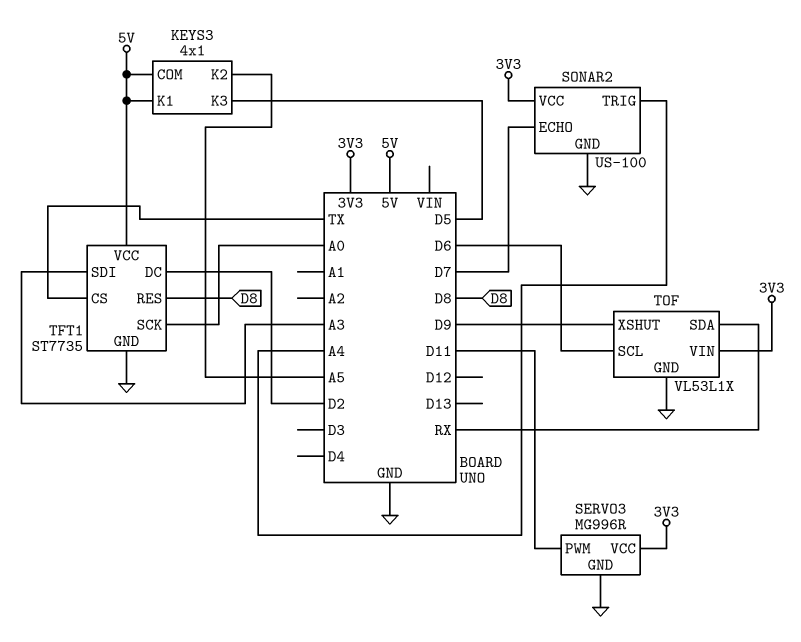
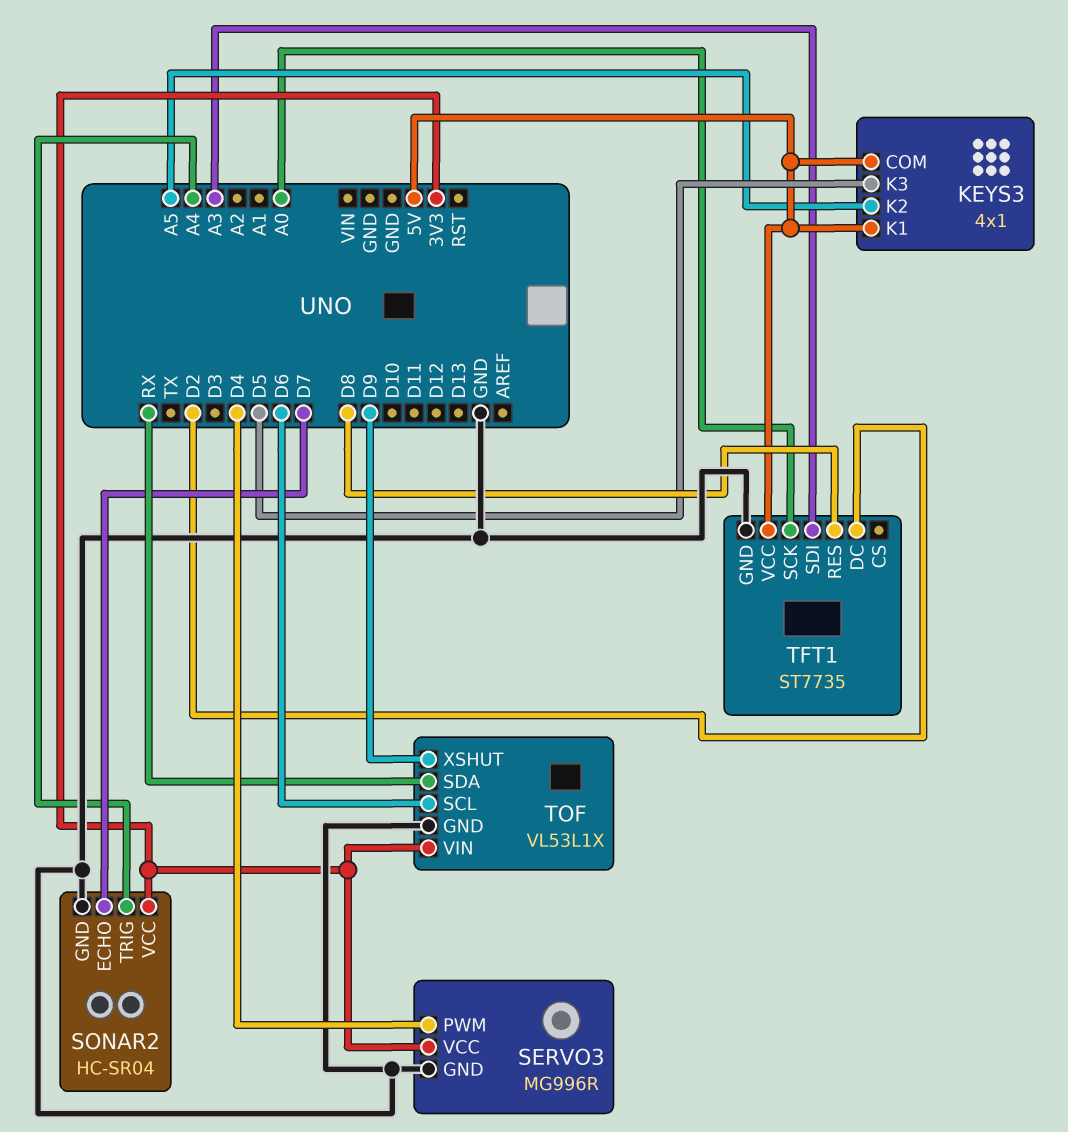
SERVO3 pin PWM: D11 -> D4
SONAR2: US-100 -> HC-SR04
TFT1 pin CS: TX -> none

